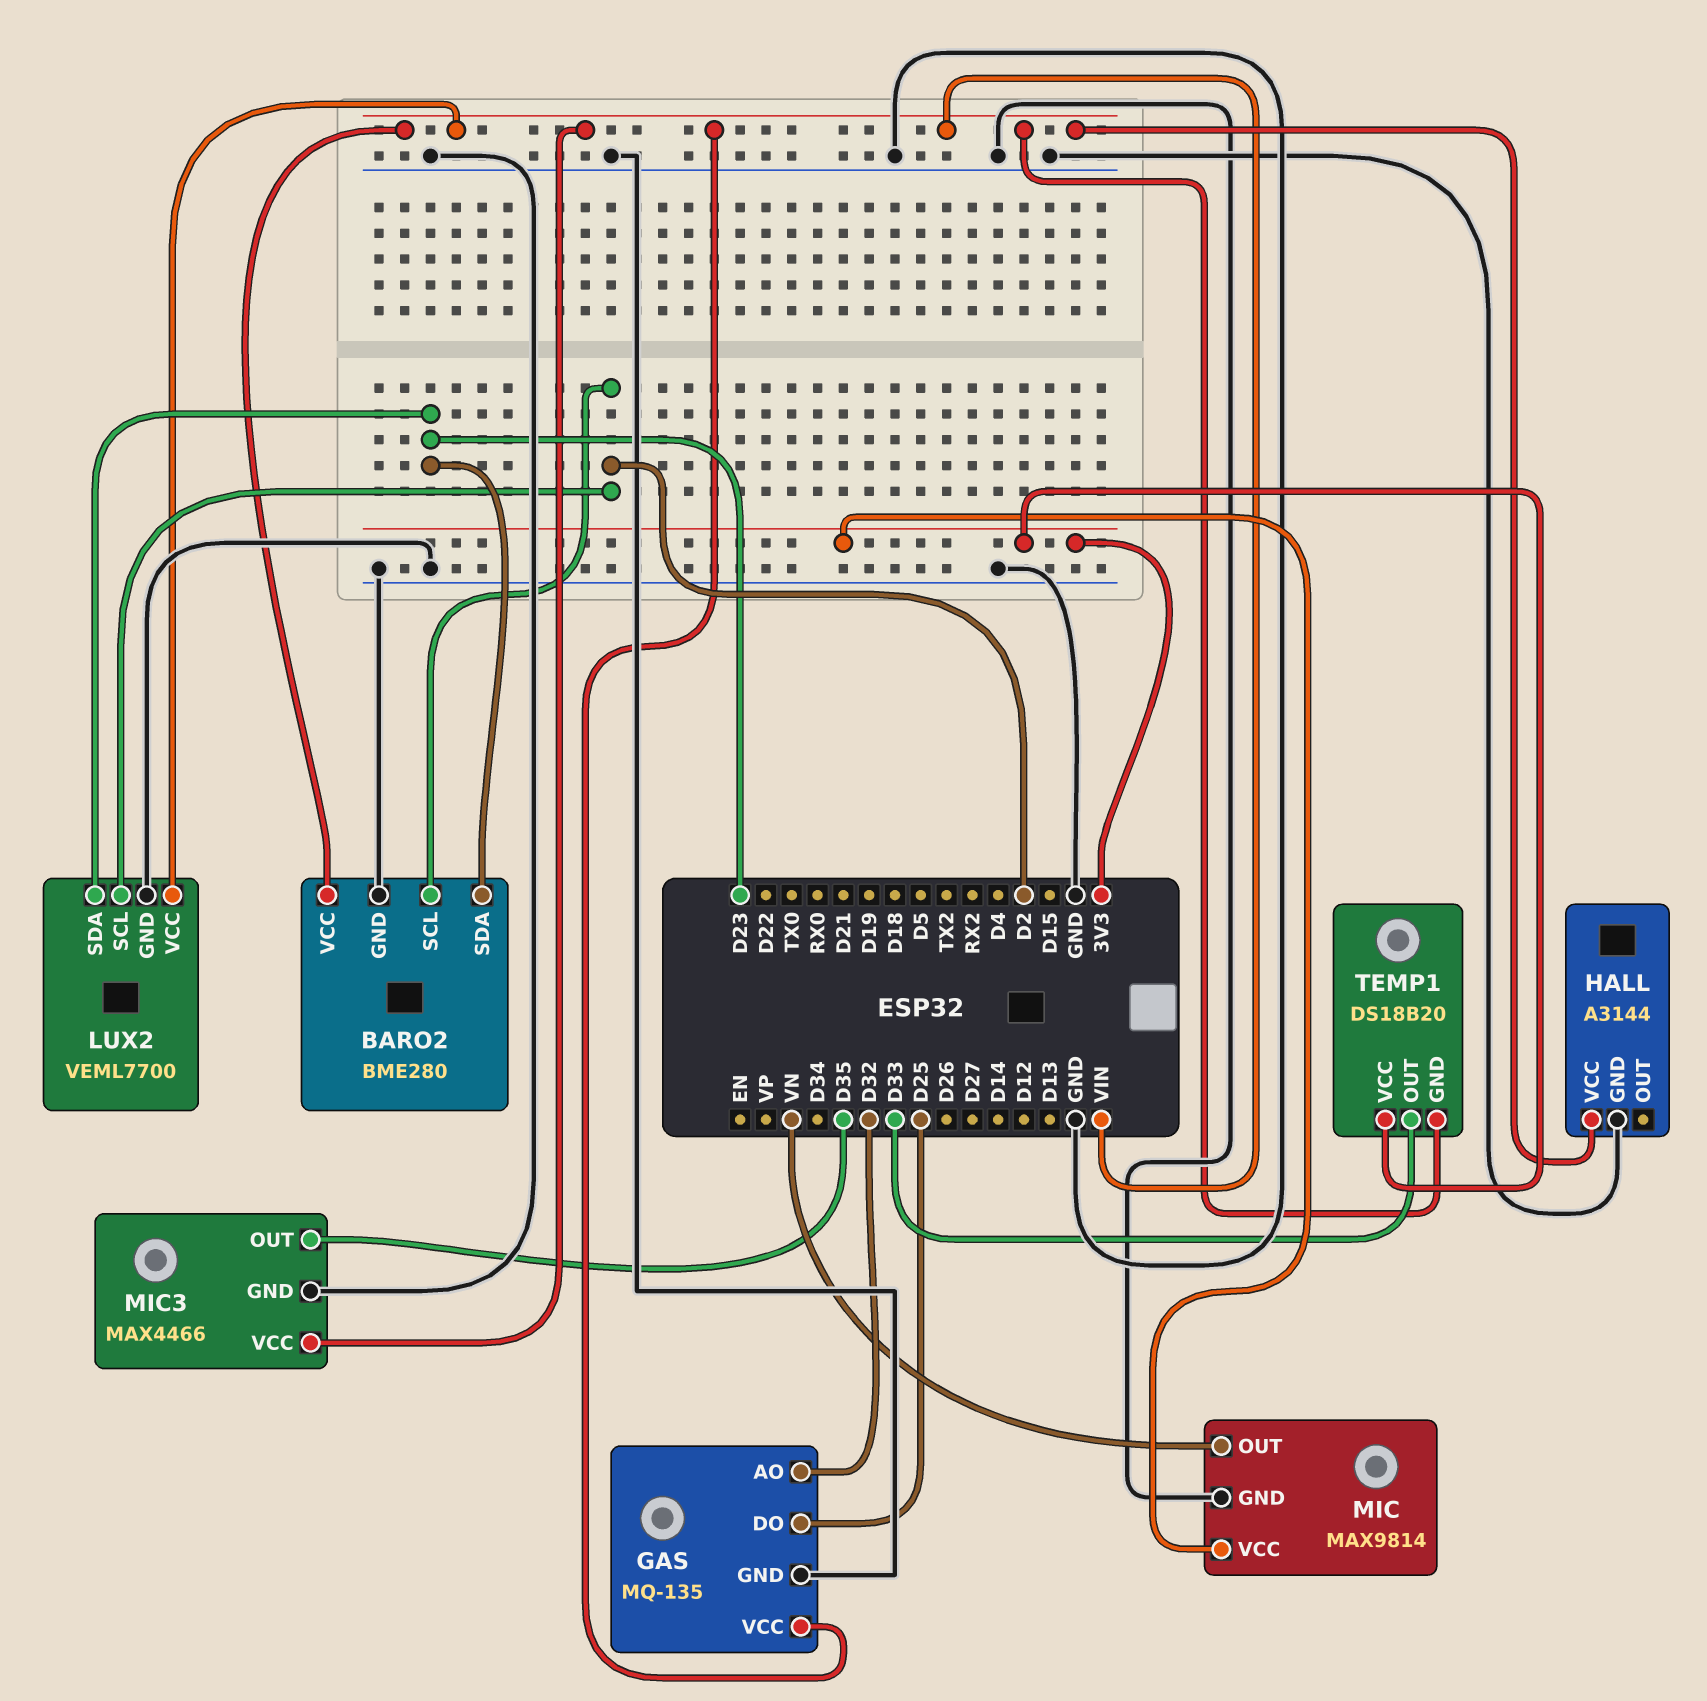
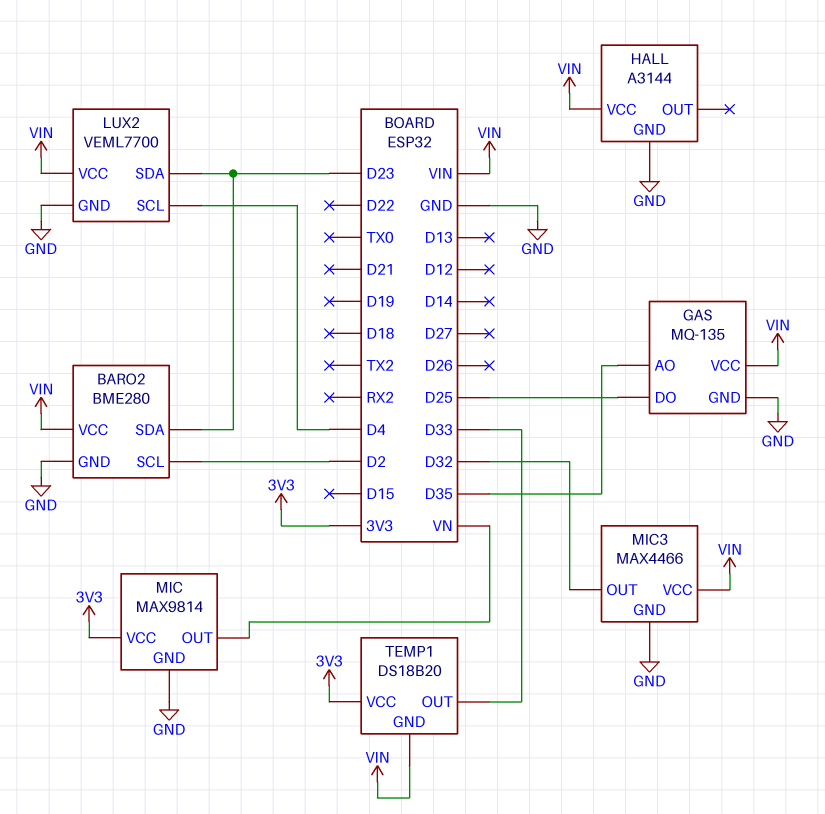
GAS pin AO: D32 -> D35
LUX2 pin SCL: D2 -> D4
MIC3 pin OUT: D35 -> D32

